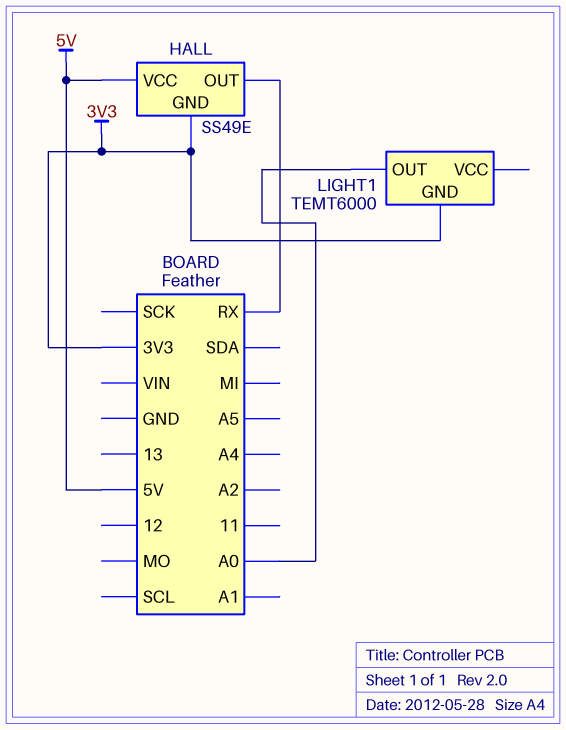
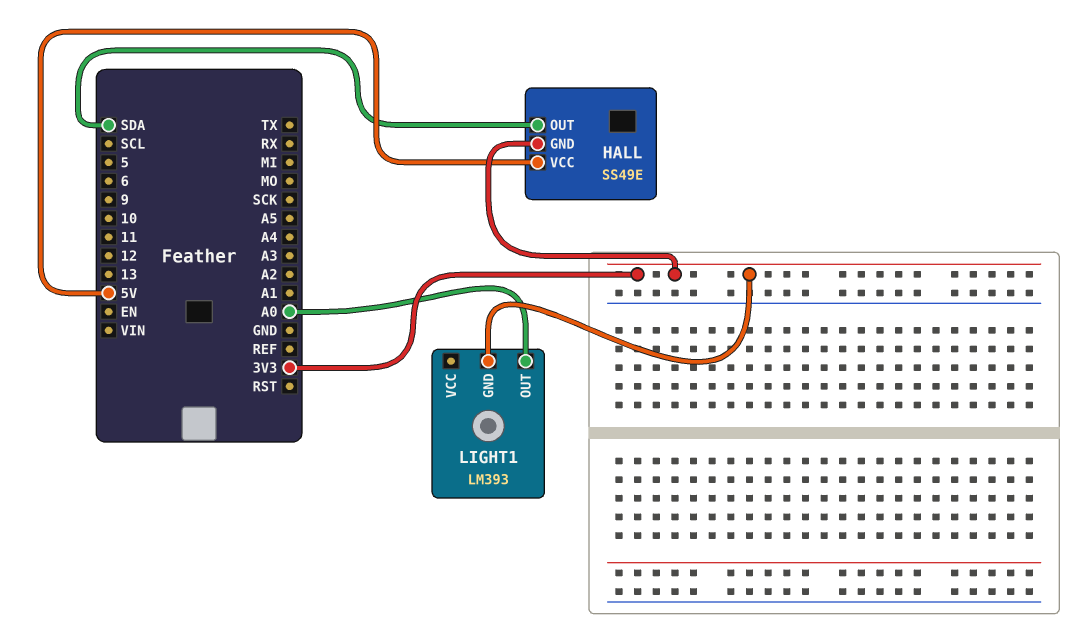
HALL pin OUT: RX -> SDA
LIGHT1: TEMT6000 -> LM393

